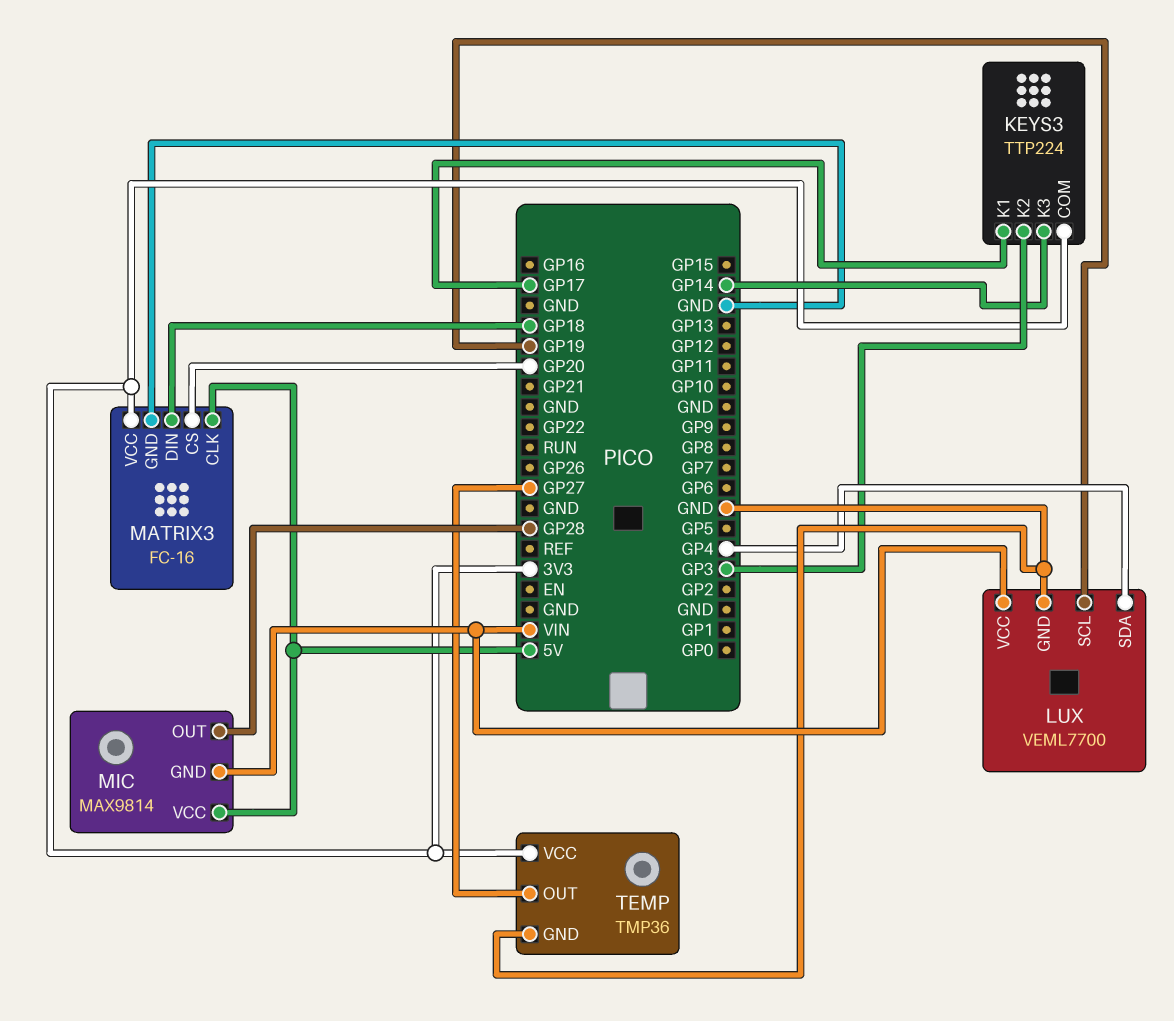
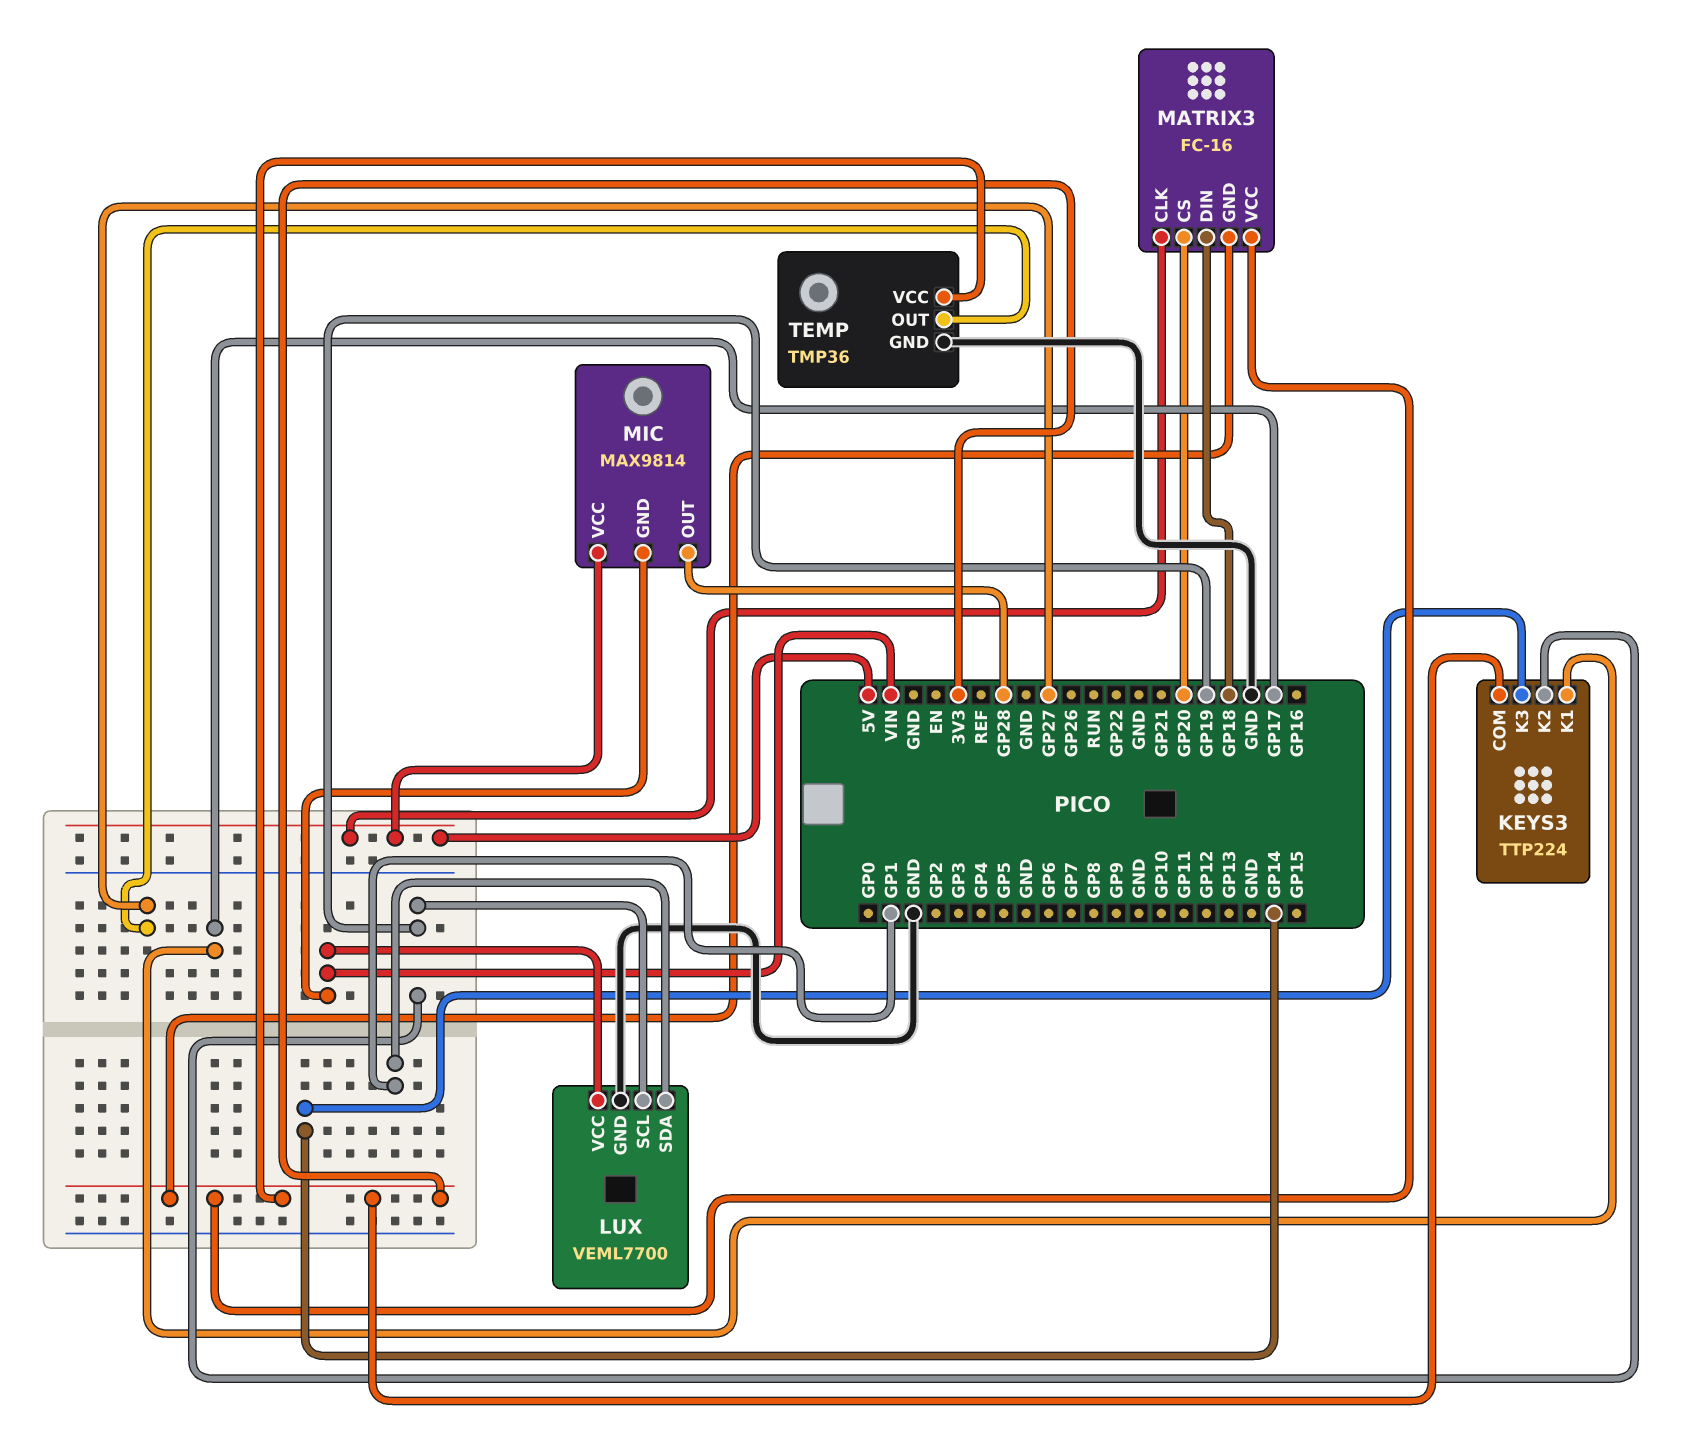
KEYS3 pin K2: GP3 -> GP19
LUX pin SDA: GP4 -> GP1
MATRIX3 pin GND: GND -> 3V3

